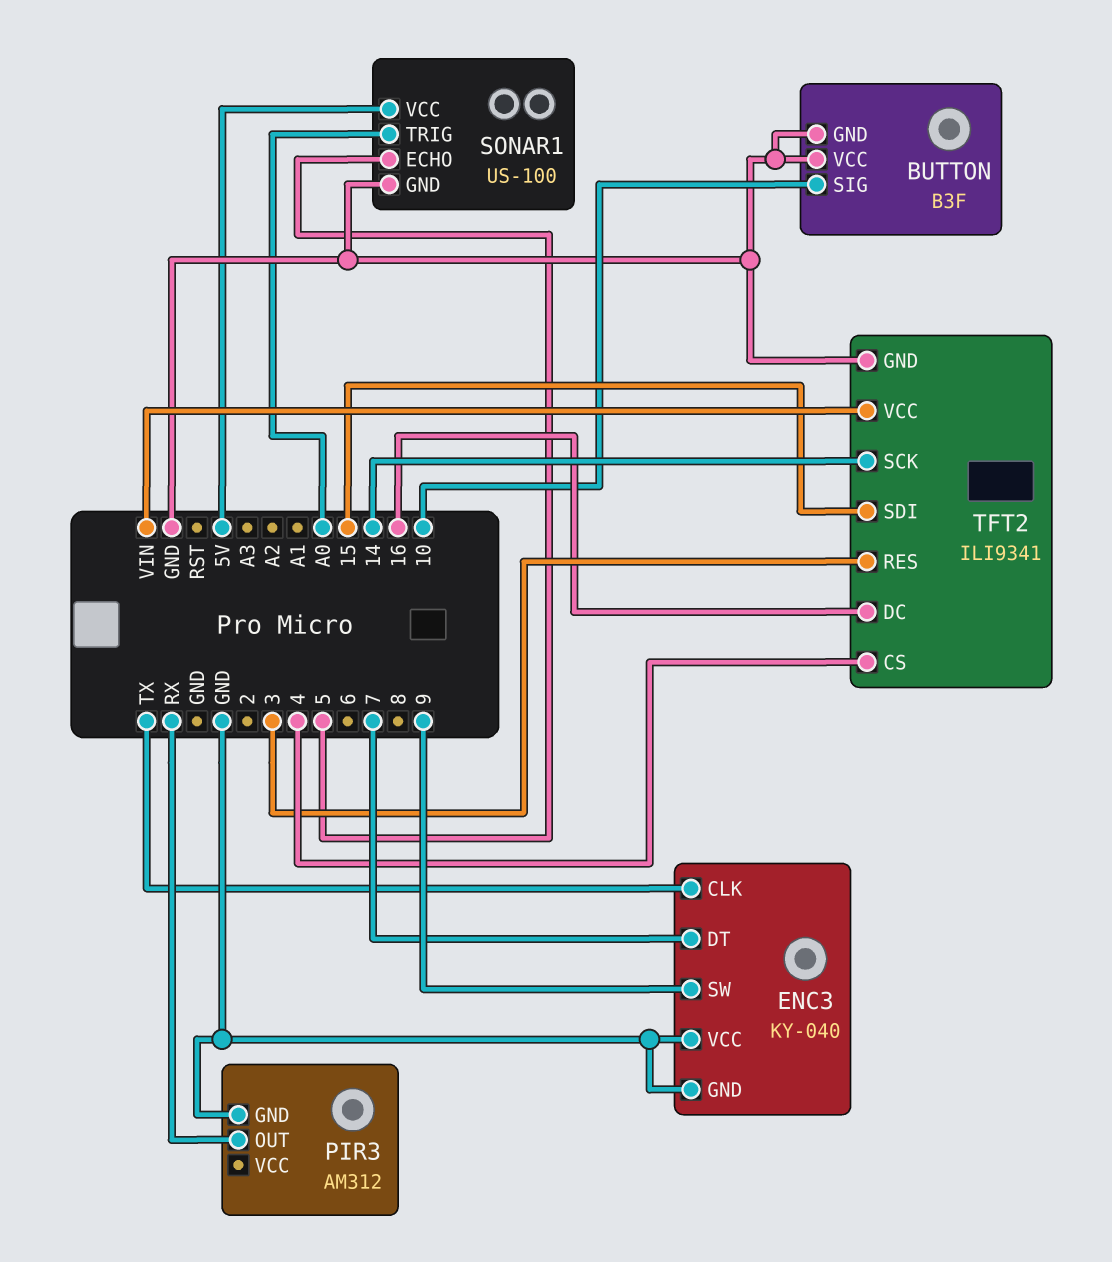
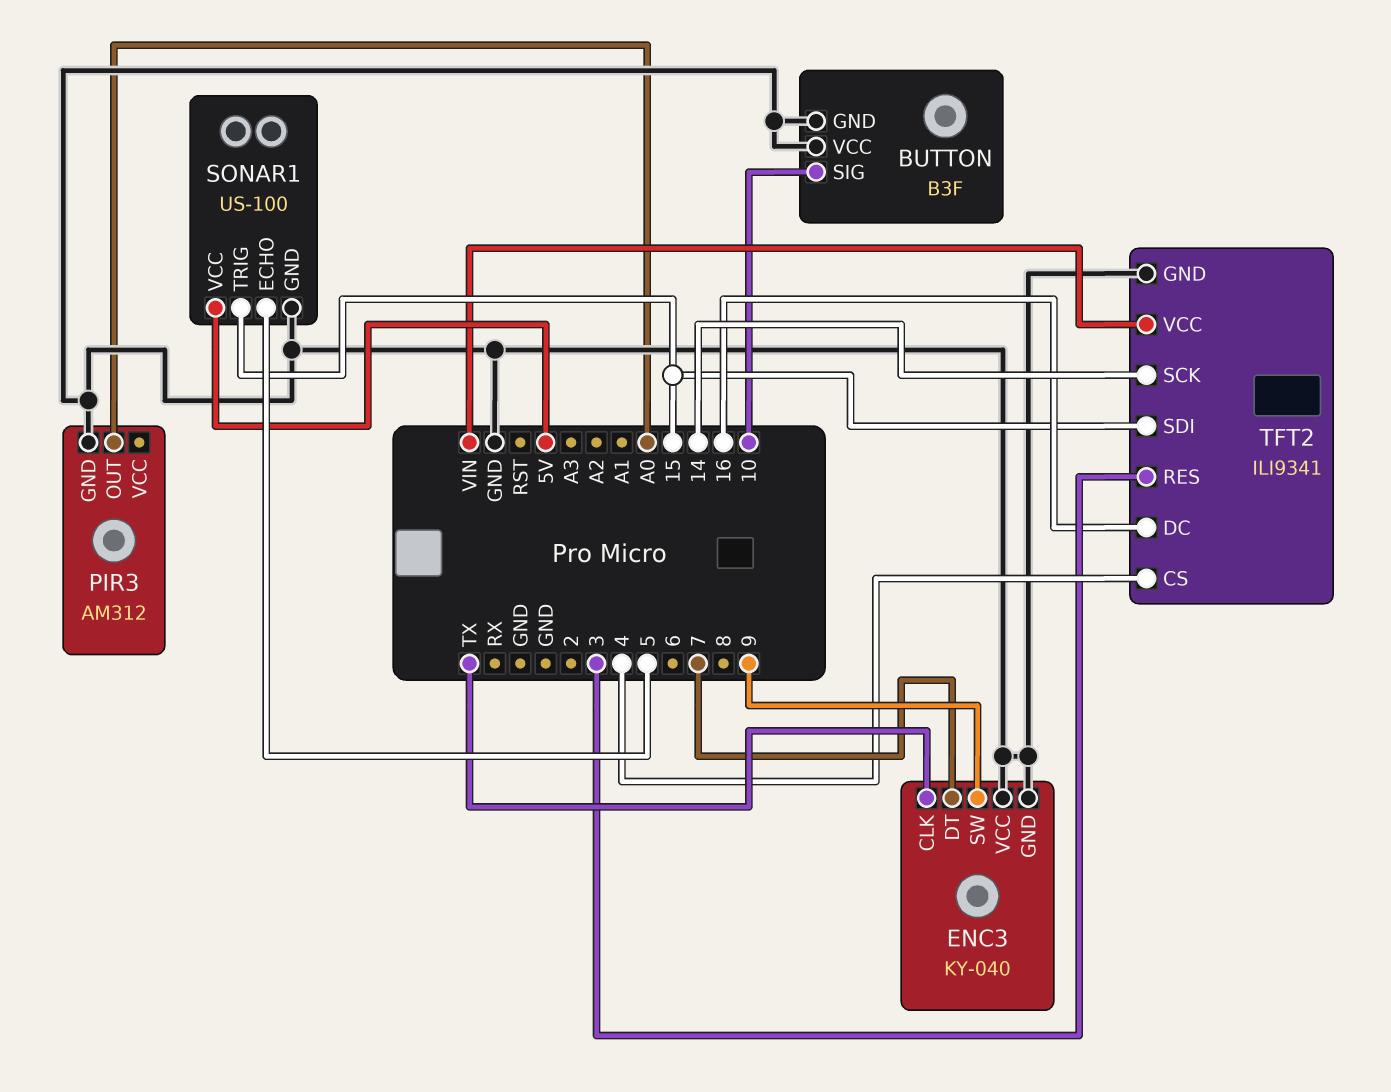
PIR3 pin OUT: RX -> A0
SONAR1 pin TRIG: A0 -> 15

